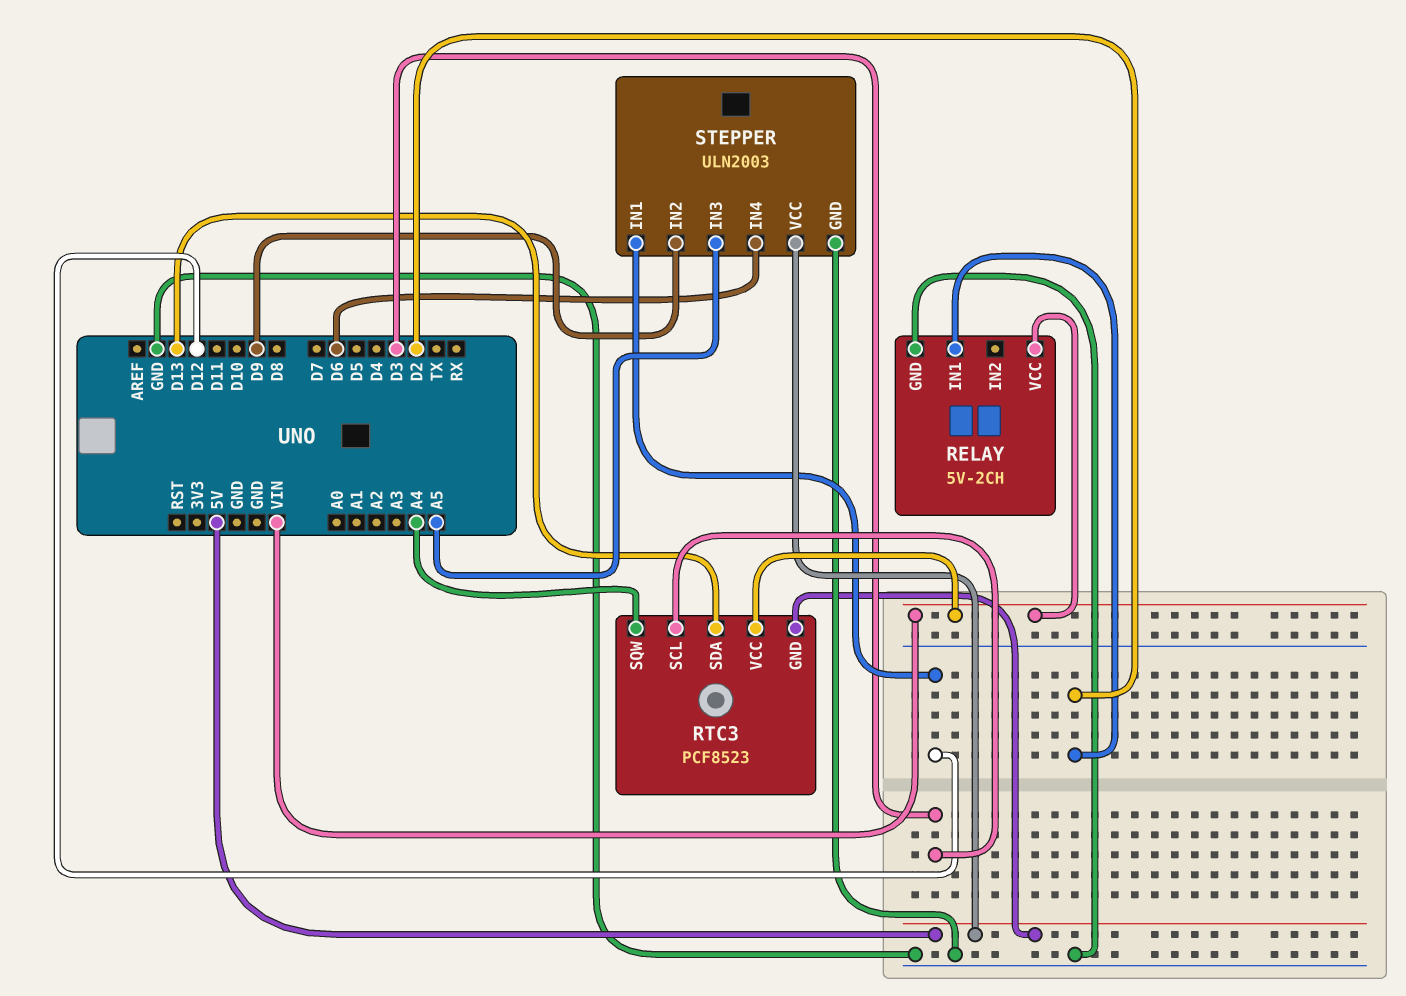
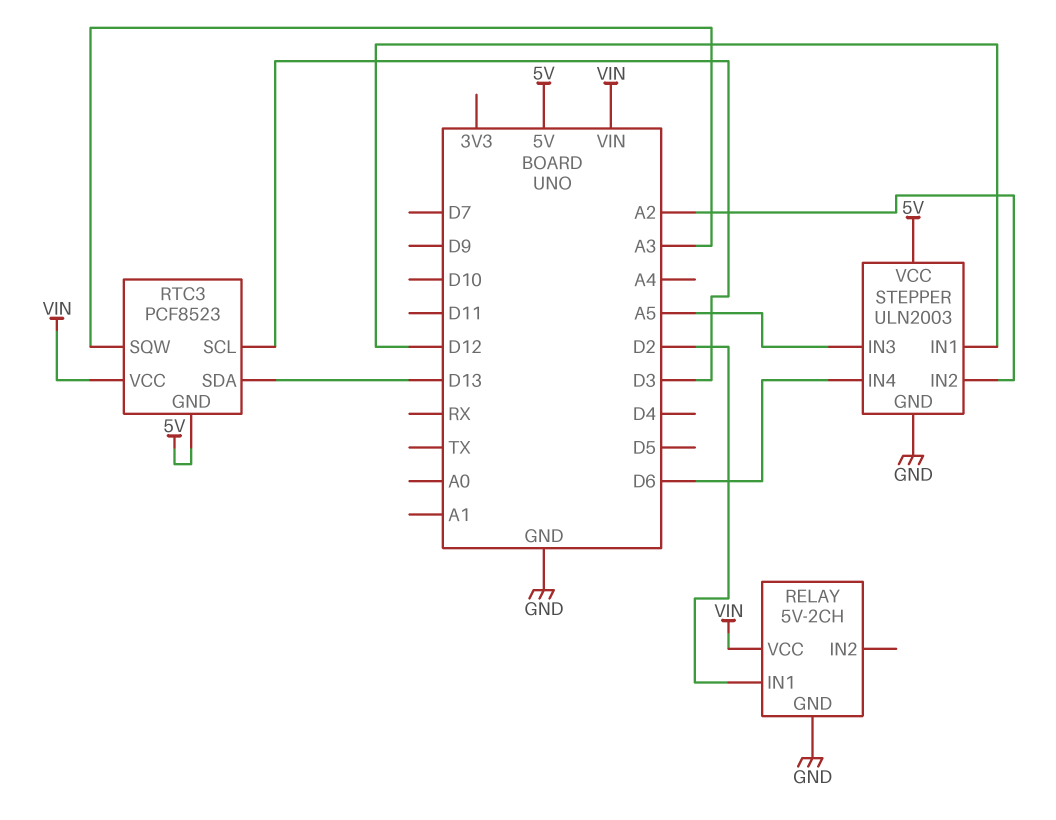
RTC3 pin SQW: A4 -> A3
STEPPER pin IN2: D9 -> A2

